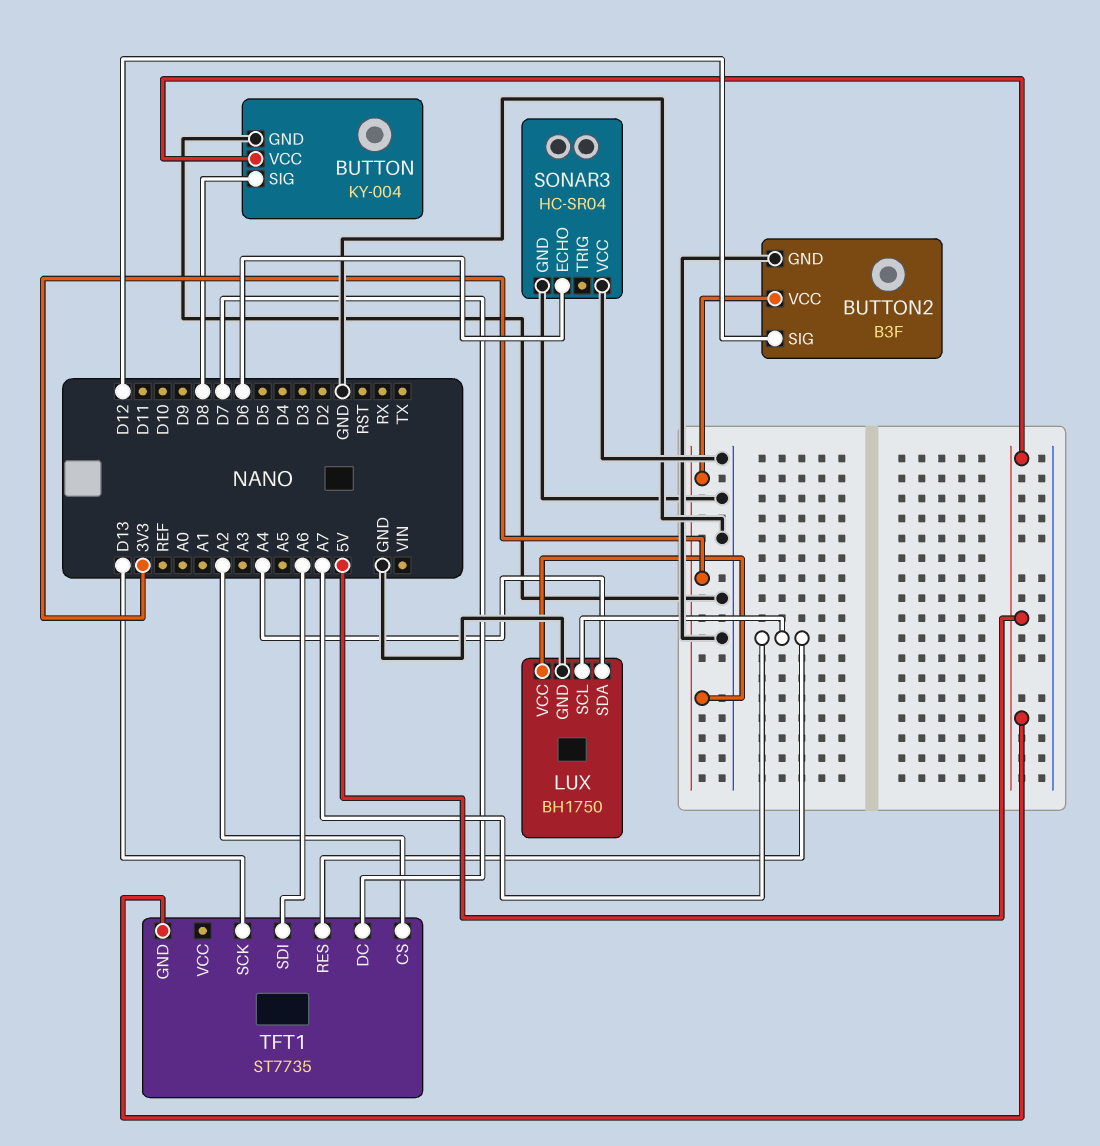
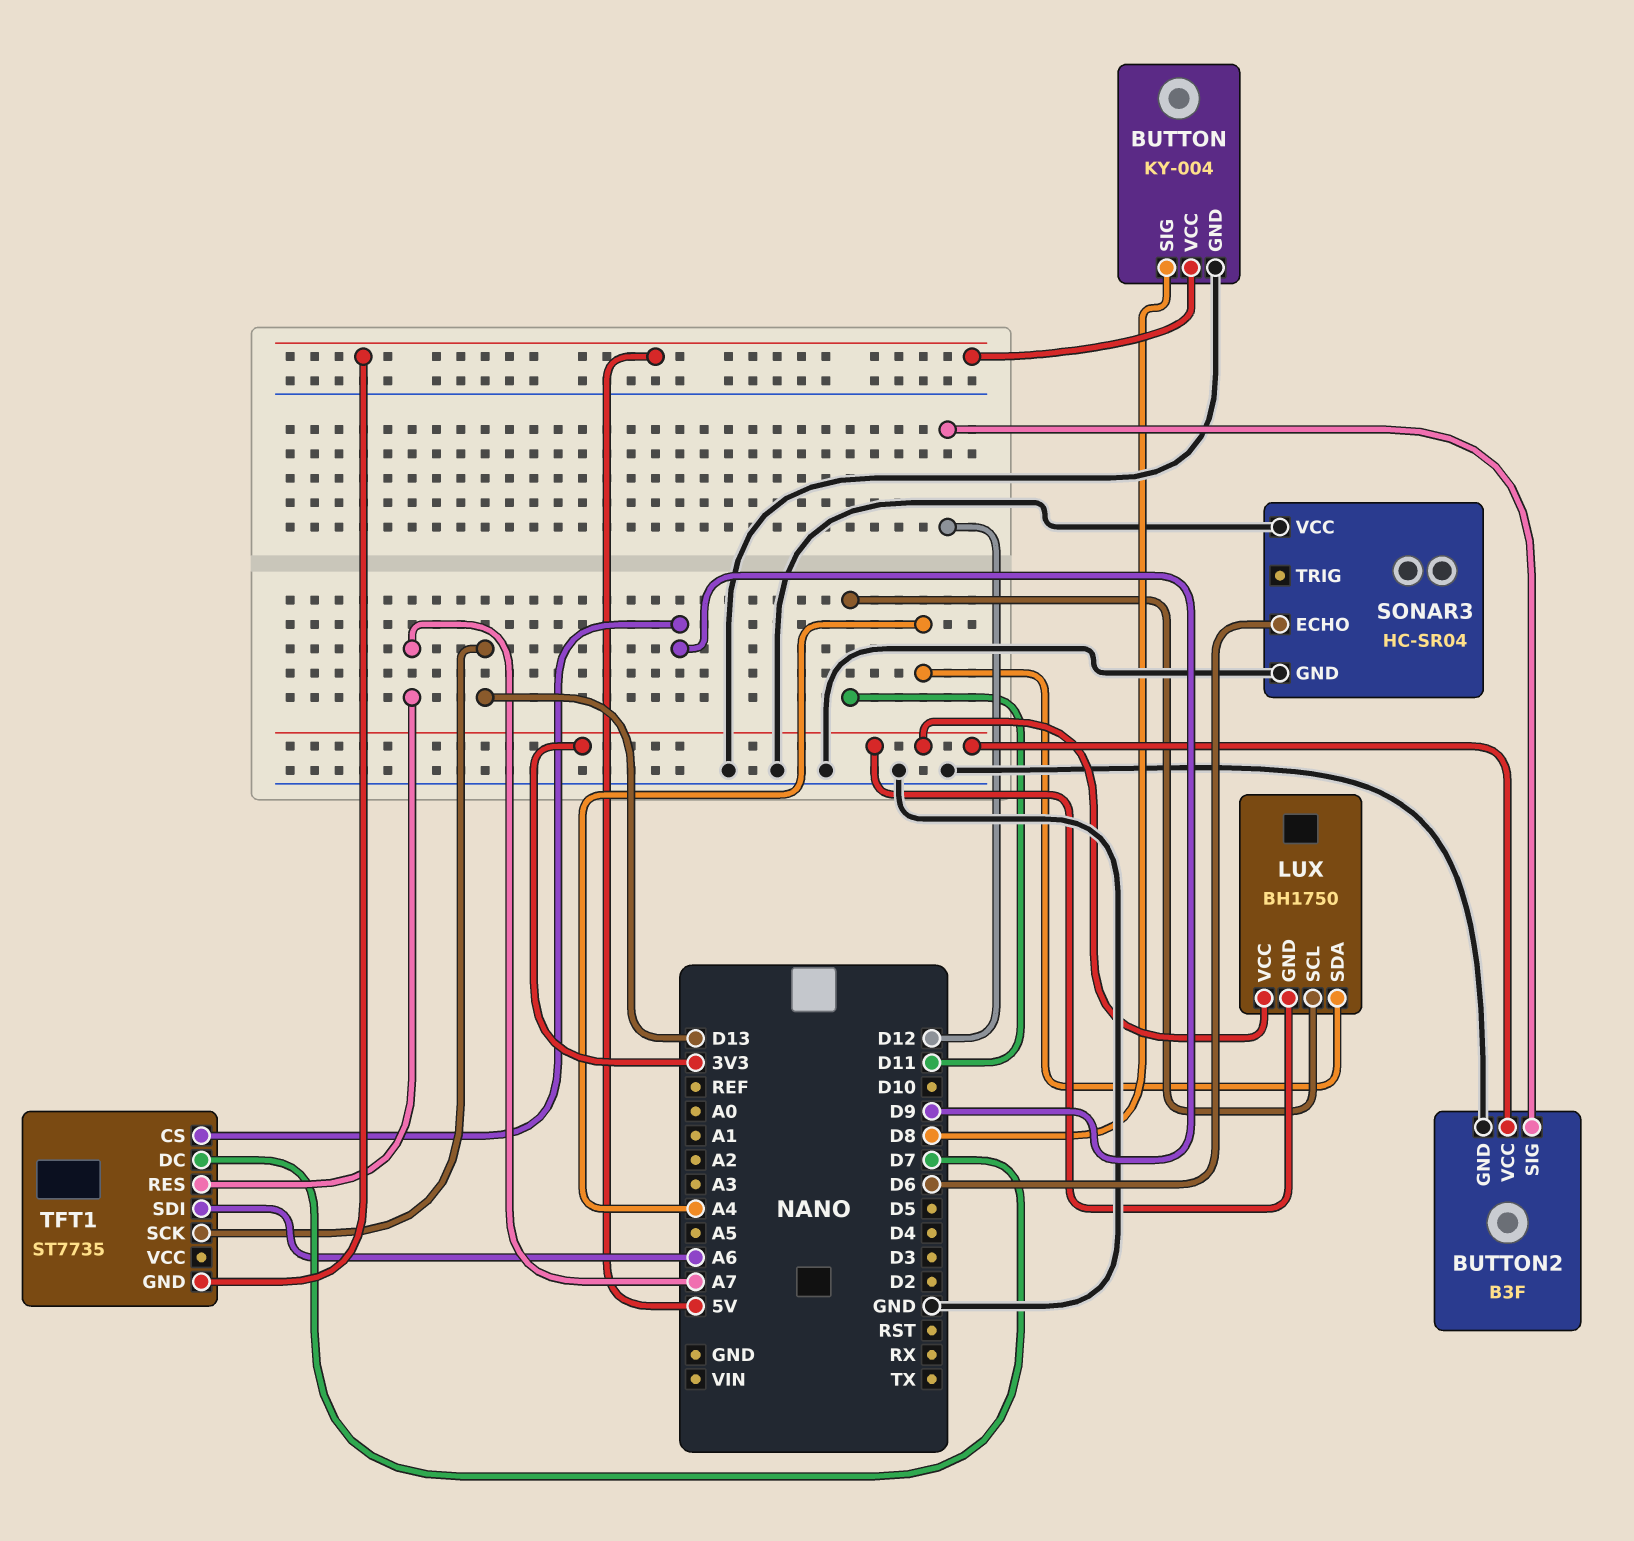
LUX pin GND: GND -> 3V3
LUX pin SCL: A7 -> D11
TFT1 pin CS: A2 -> D9

